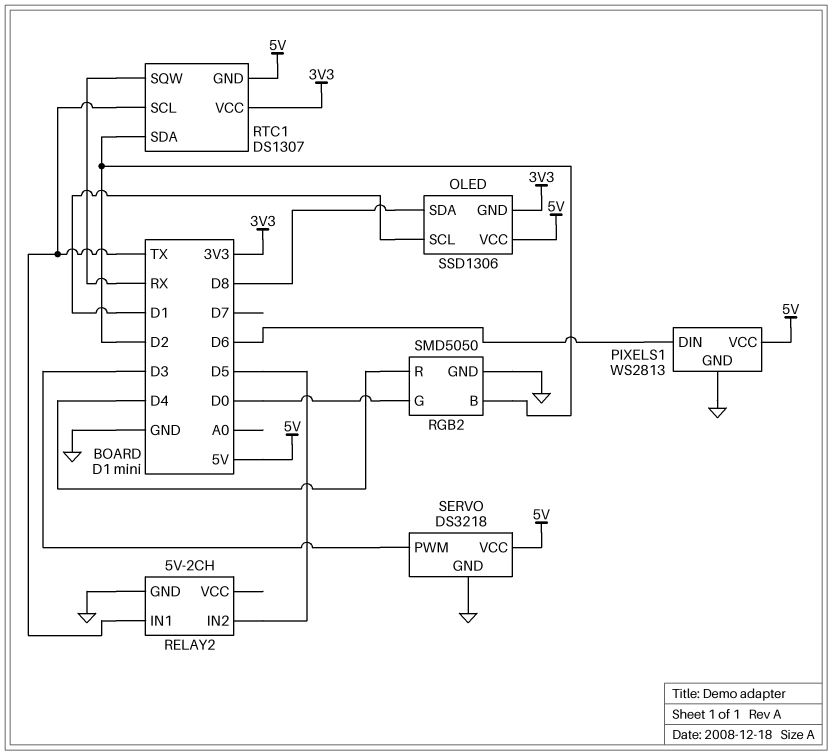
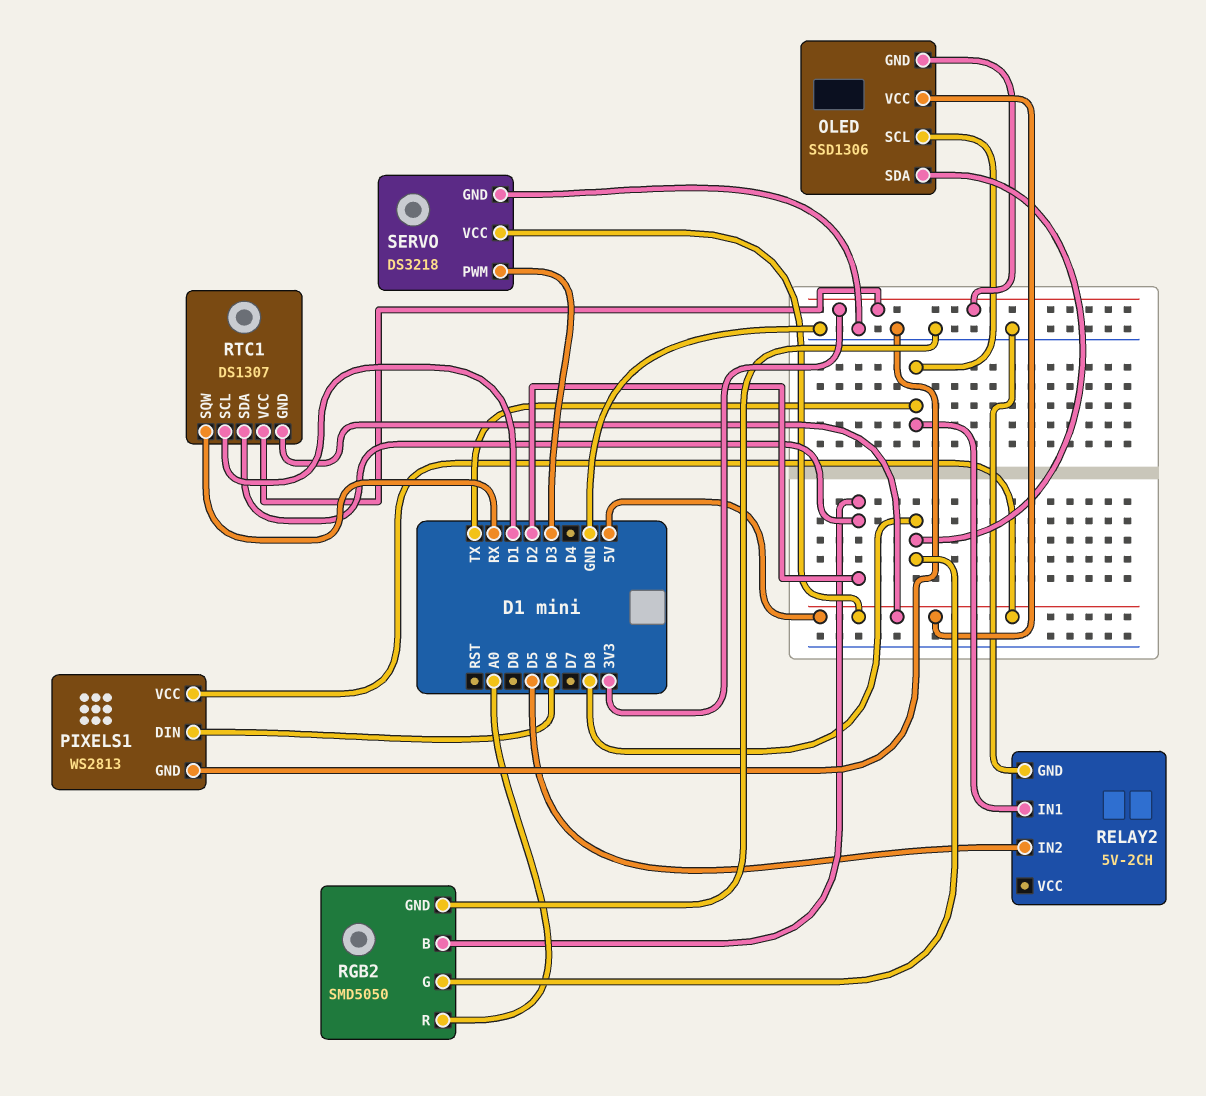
OLED pin SCL: D1 -> TX
RGB2 pin G: D0 -> D8
RGB2 pin R: D4 -> A0
RTC1 pin SCL: TX -> D1

